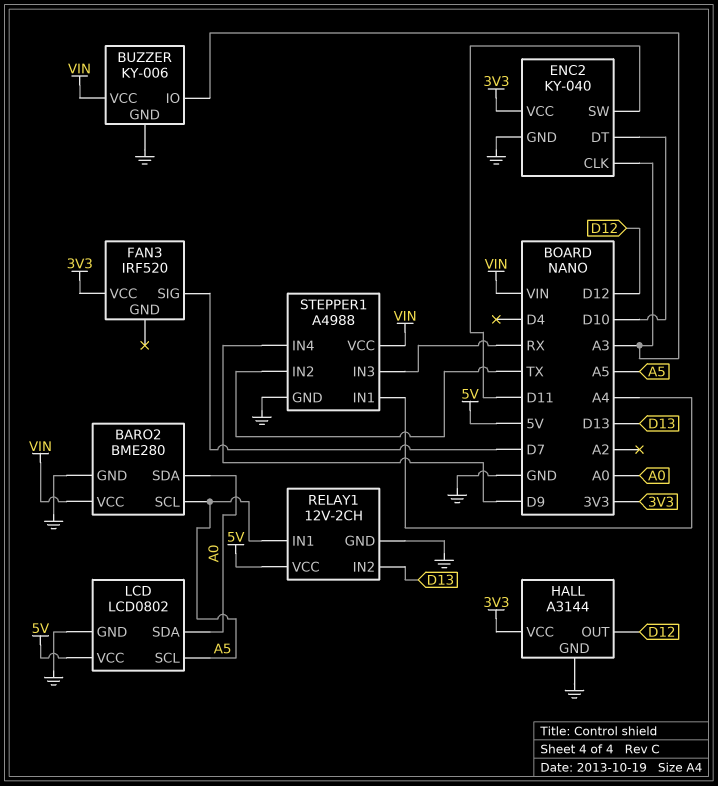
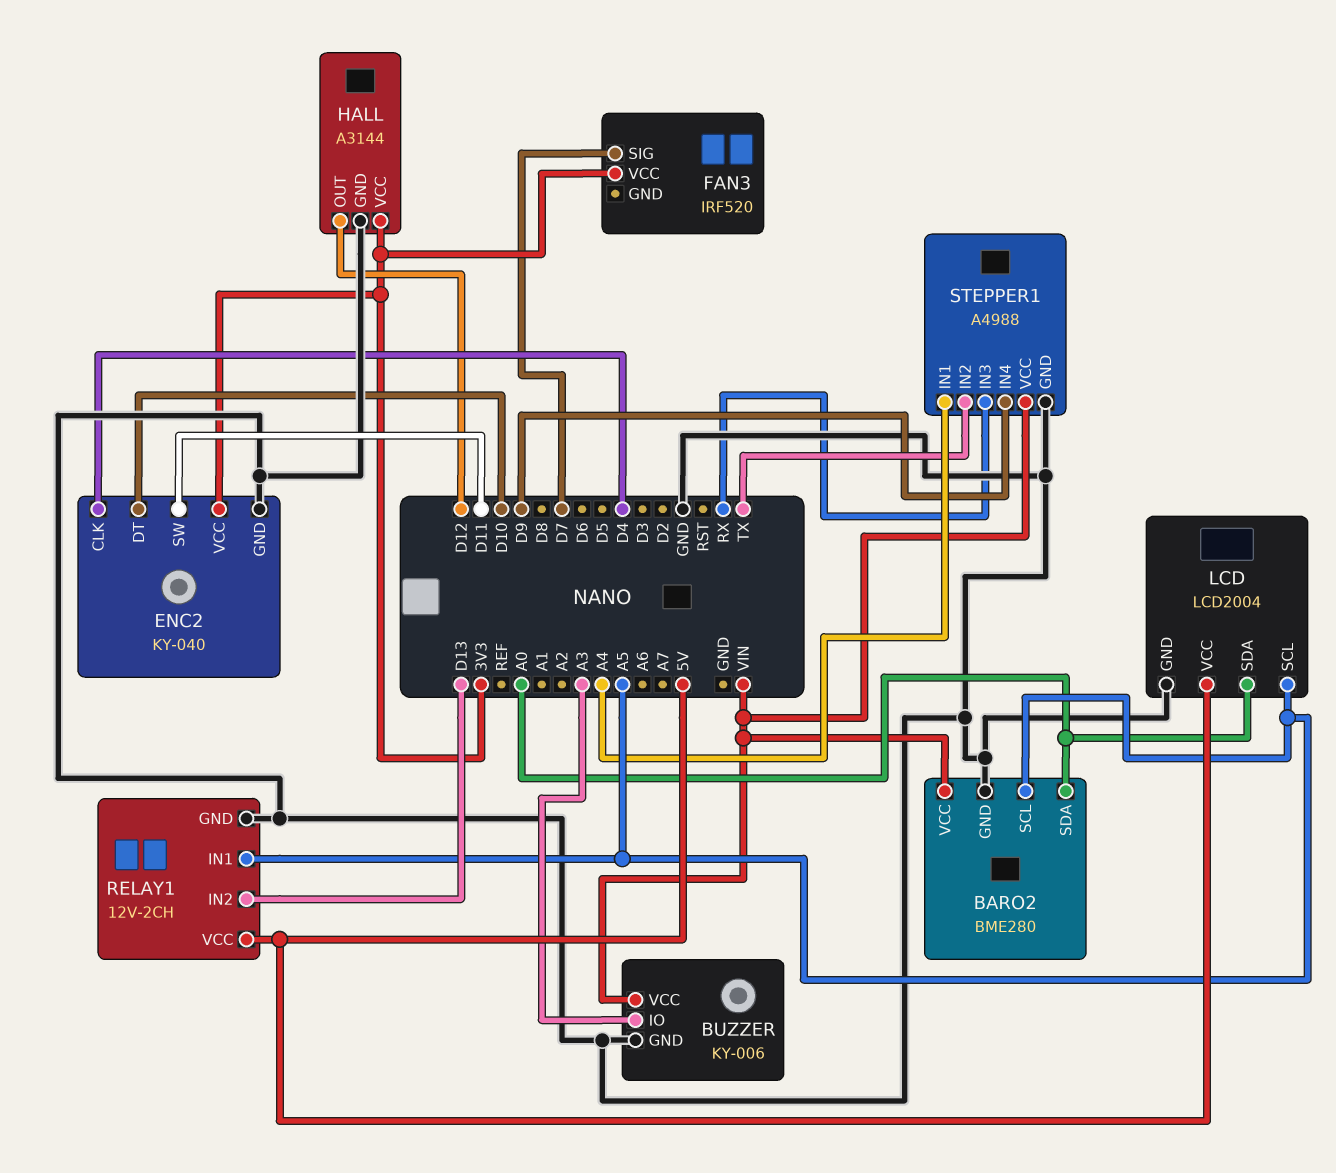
ENC2 pin CLK: A3 -> D4
LCD: LCD0802 -> LCD2004

